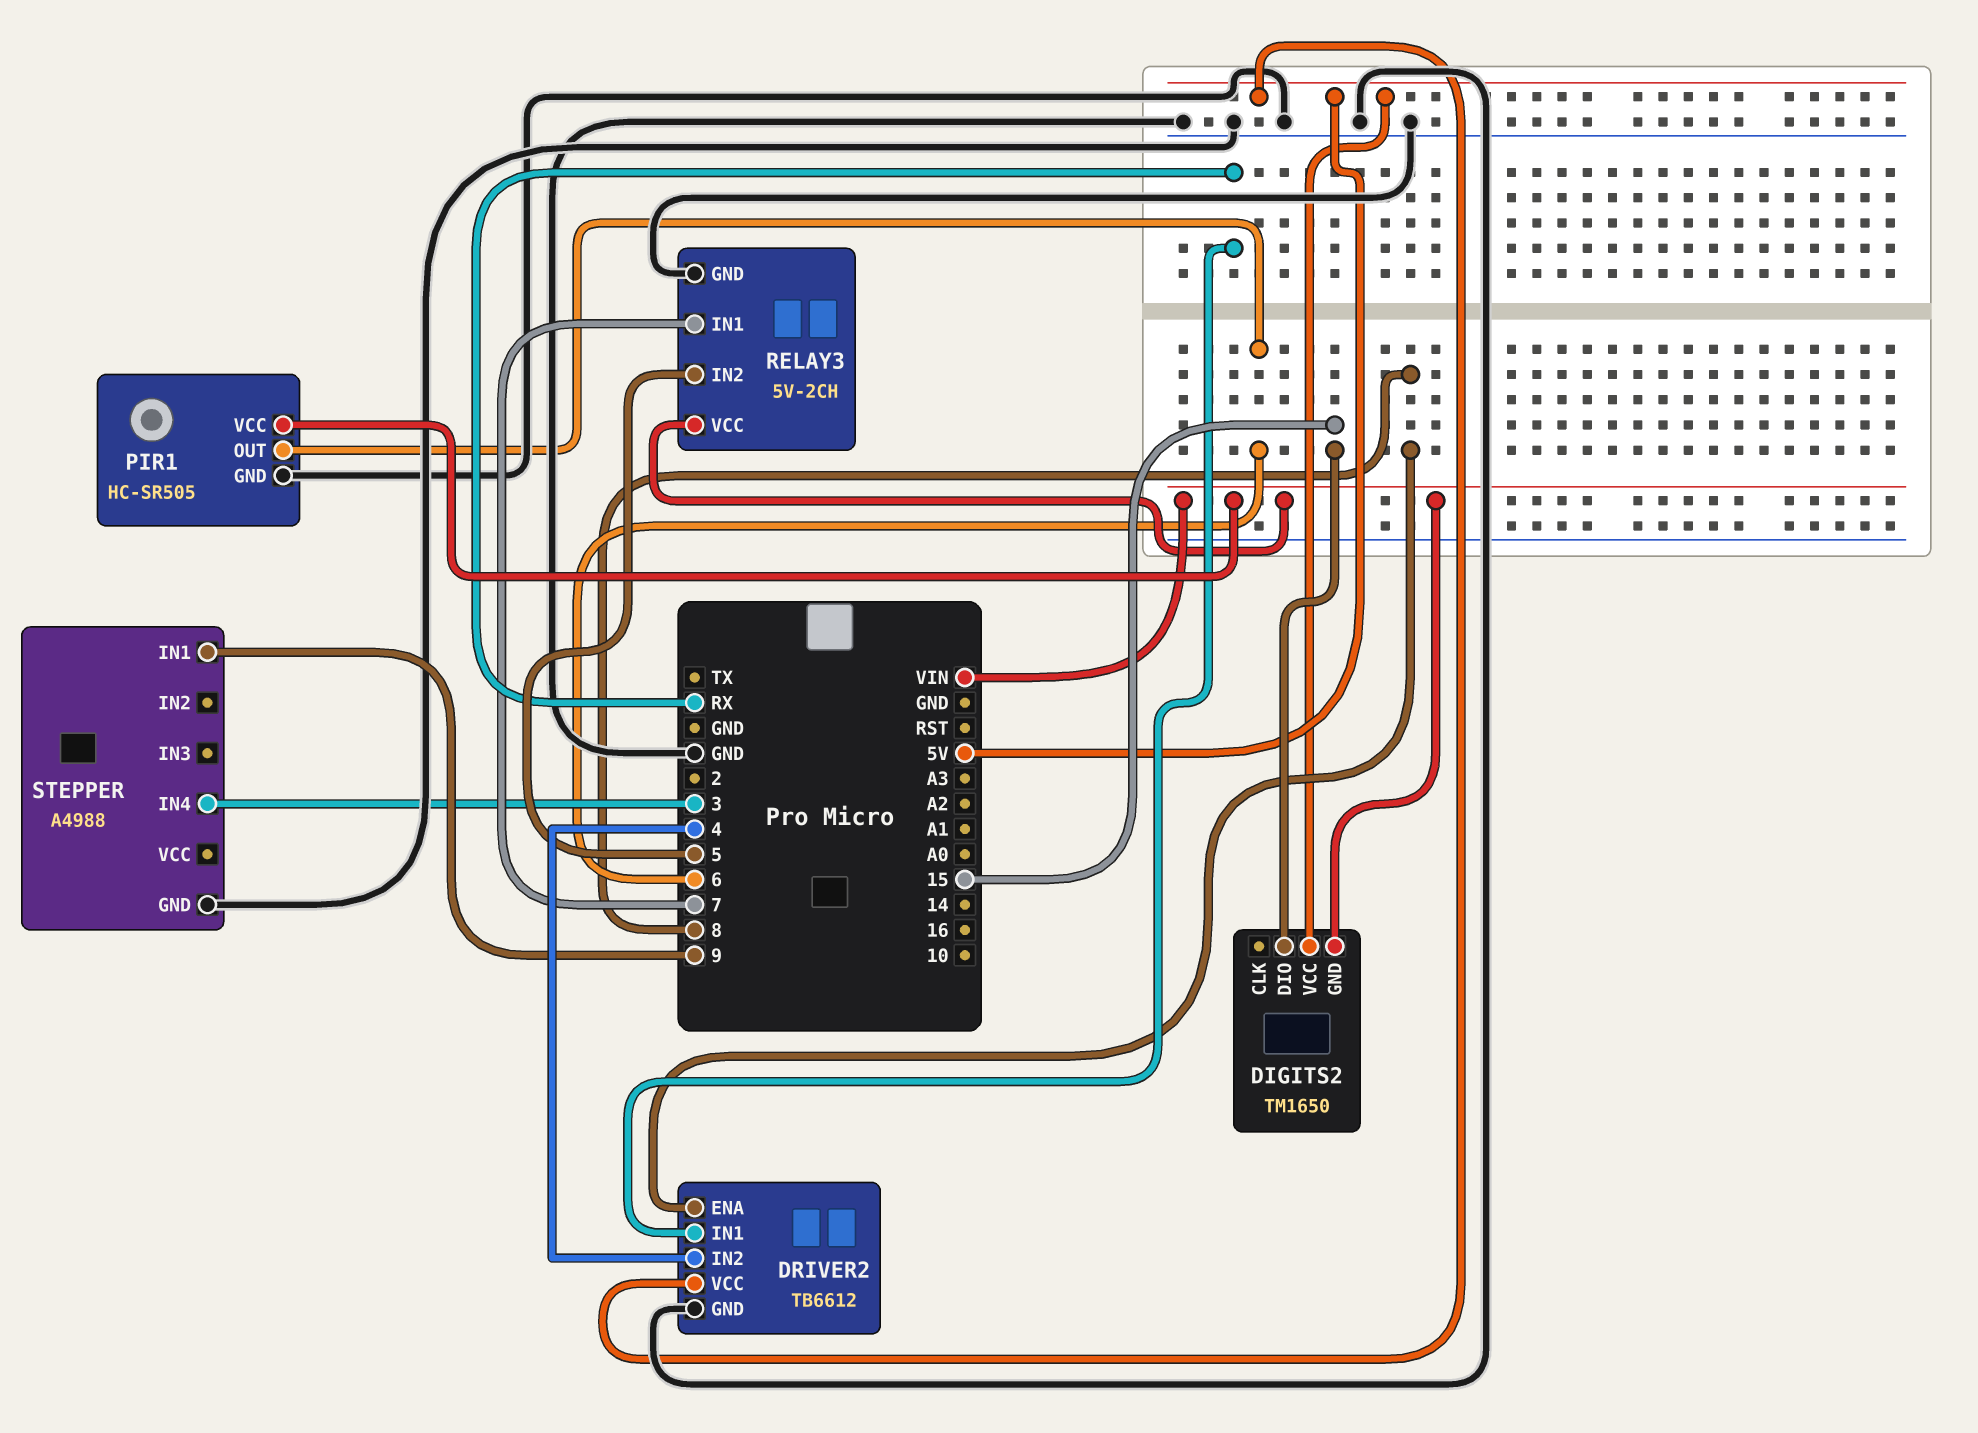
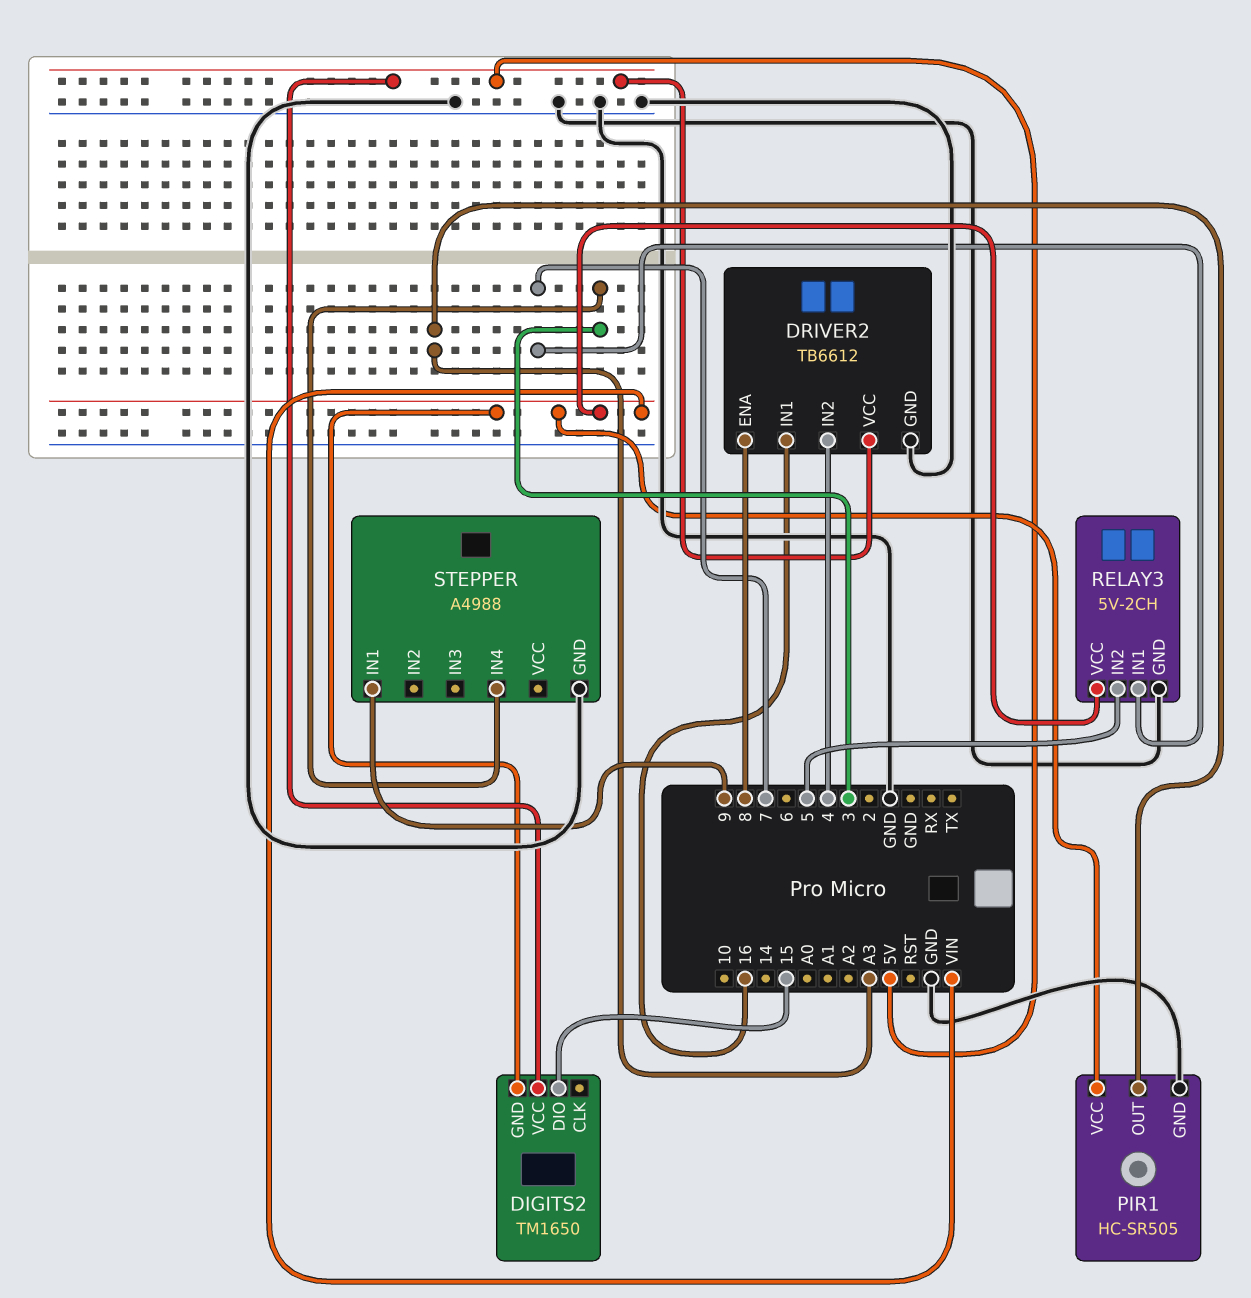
DRIVER2 pin IN1: RX -> 16
PIR1 pin OUT: 6 -> A3

